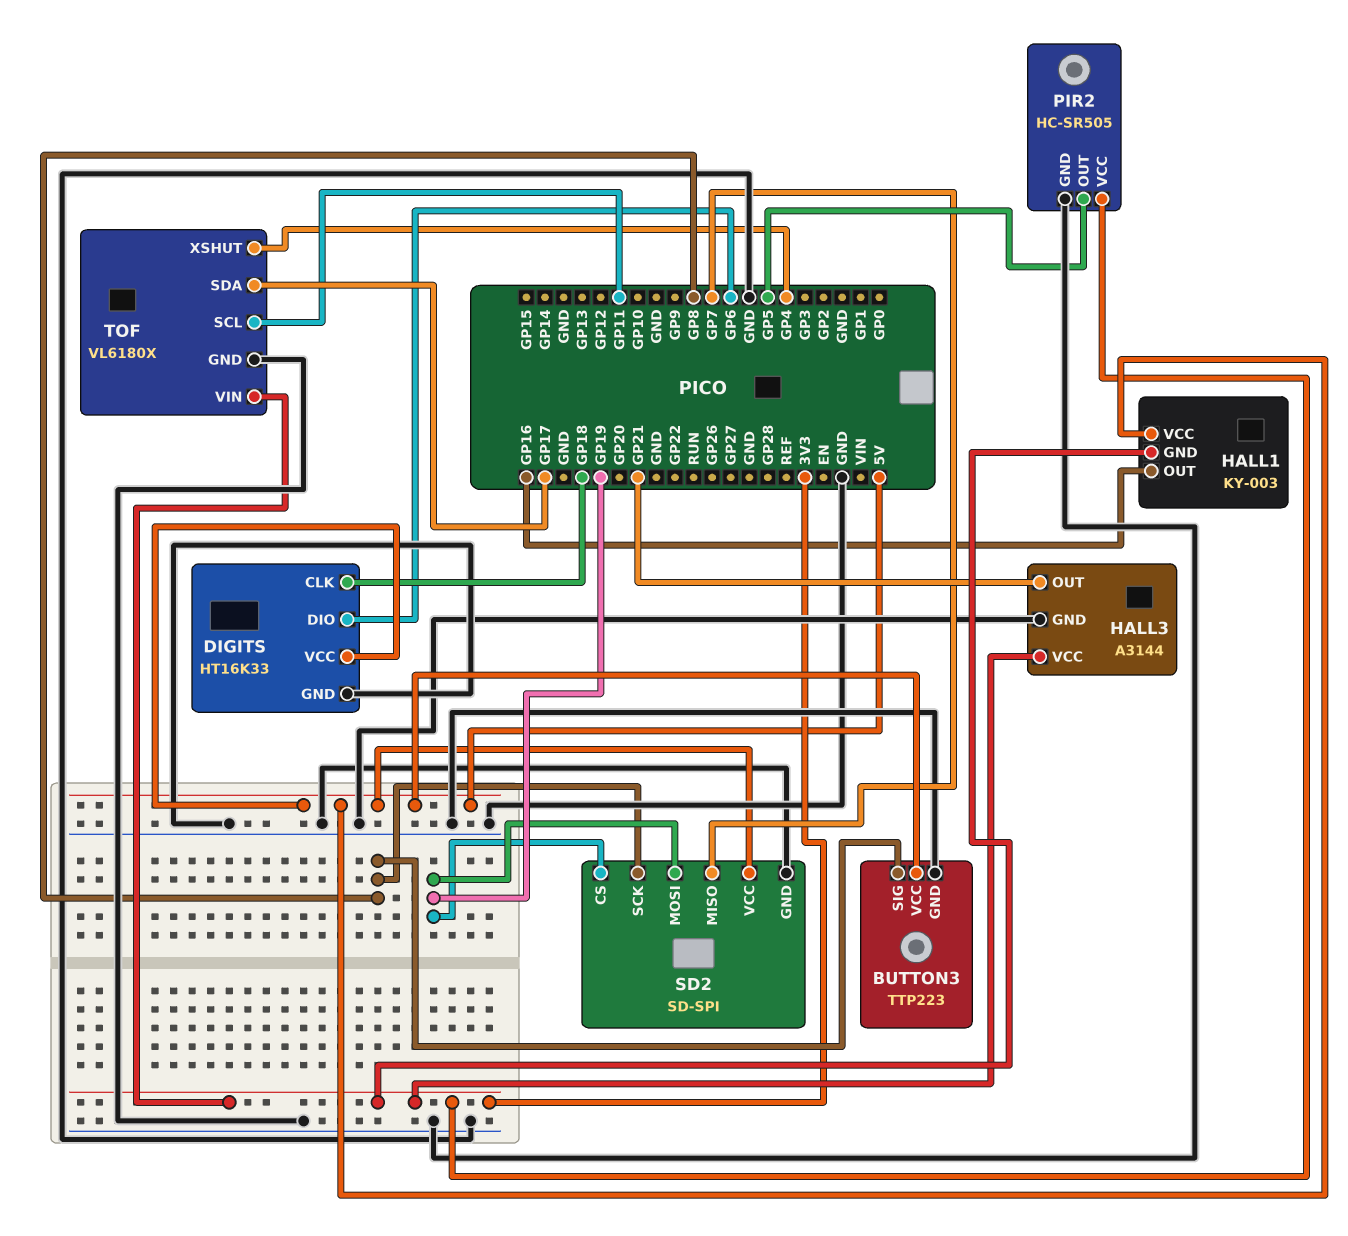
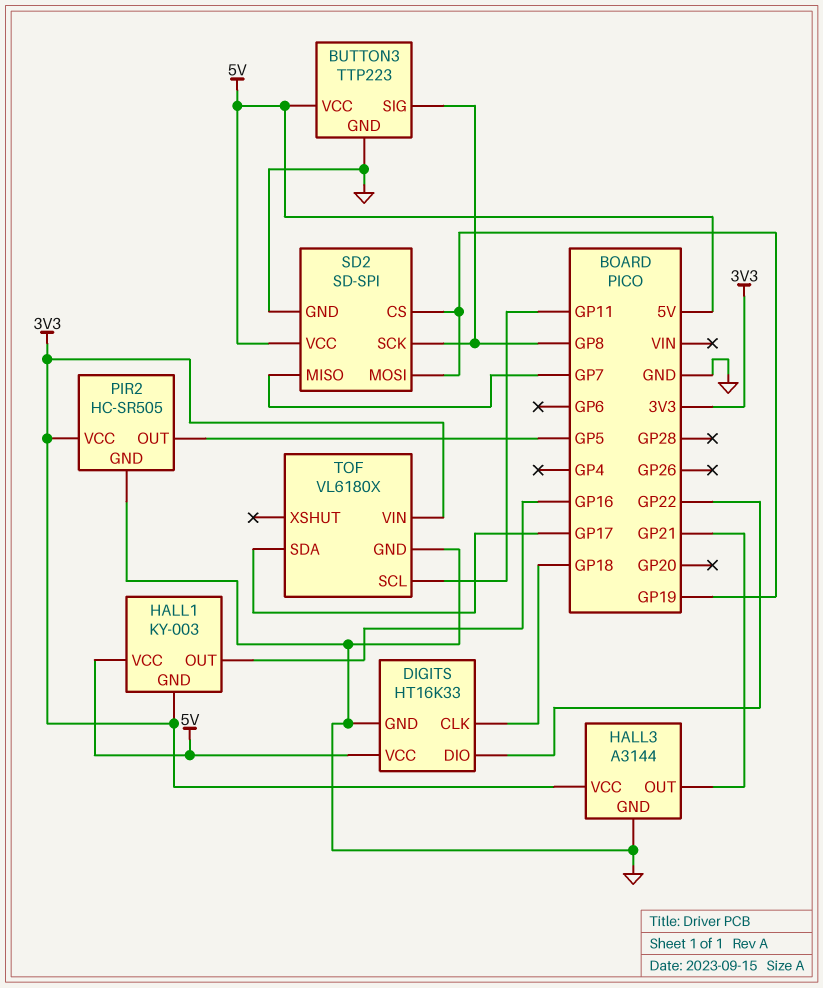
DIGITS pin DIO: GP6 -> GP22
TOF pin XSHUT: GP4 -> none

